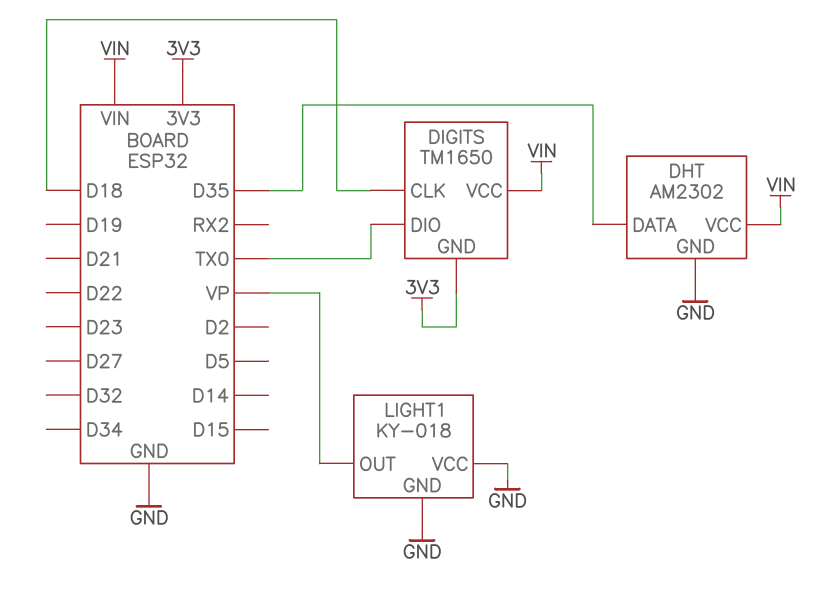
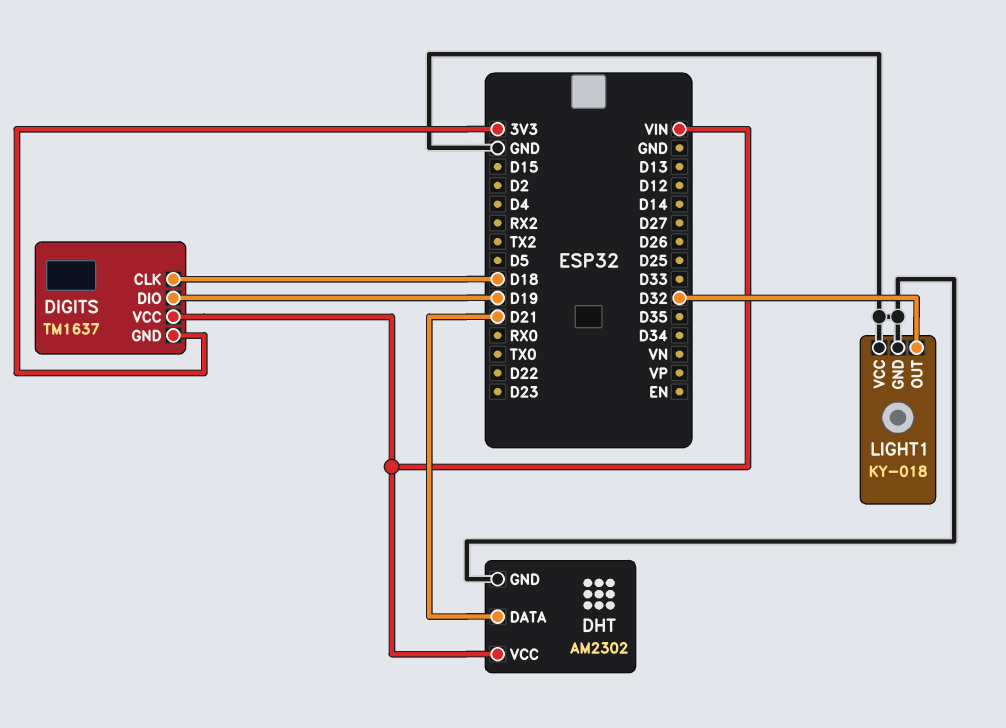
DHT pin DATA: D35 -> D21
DIGITS: TM1650 -> TM1637
DIGITS pin DIO: TX0 -> D19
LIGHT1 pin OUT: VP -> D32

